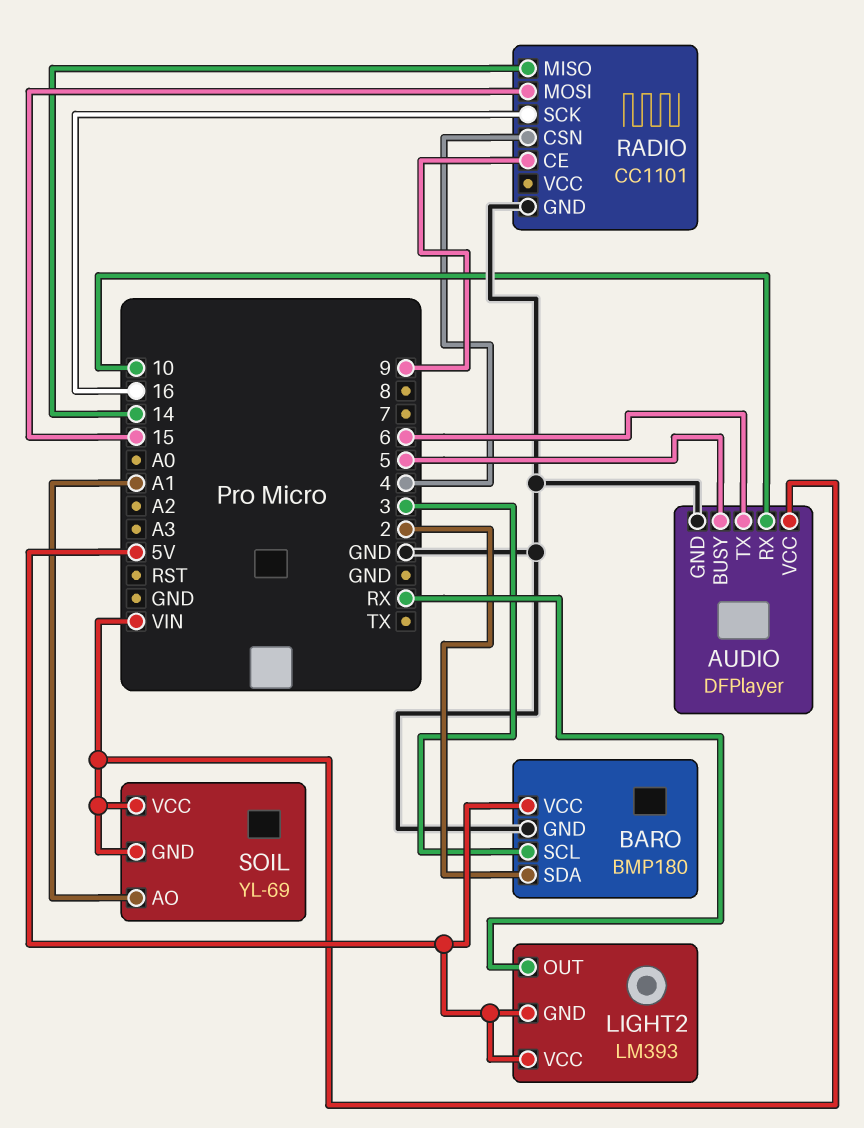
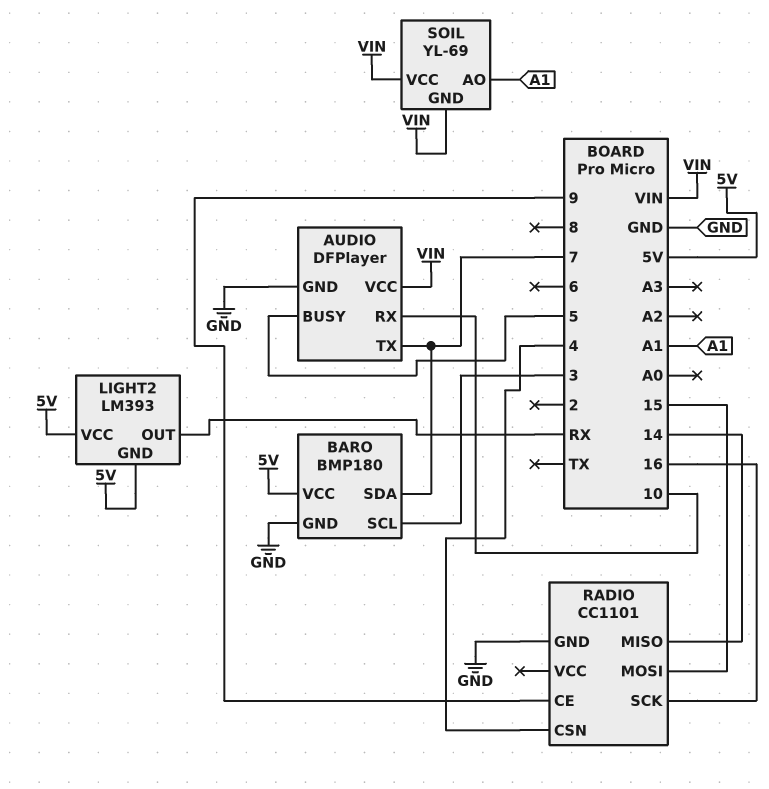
AUDIO pin TX: 6 -> 7
BARO pin SDA: 2 -> 7

